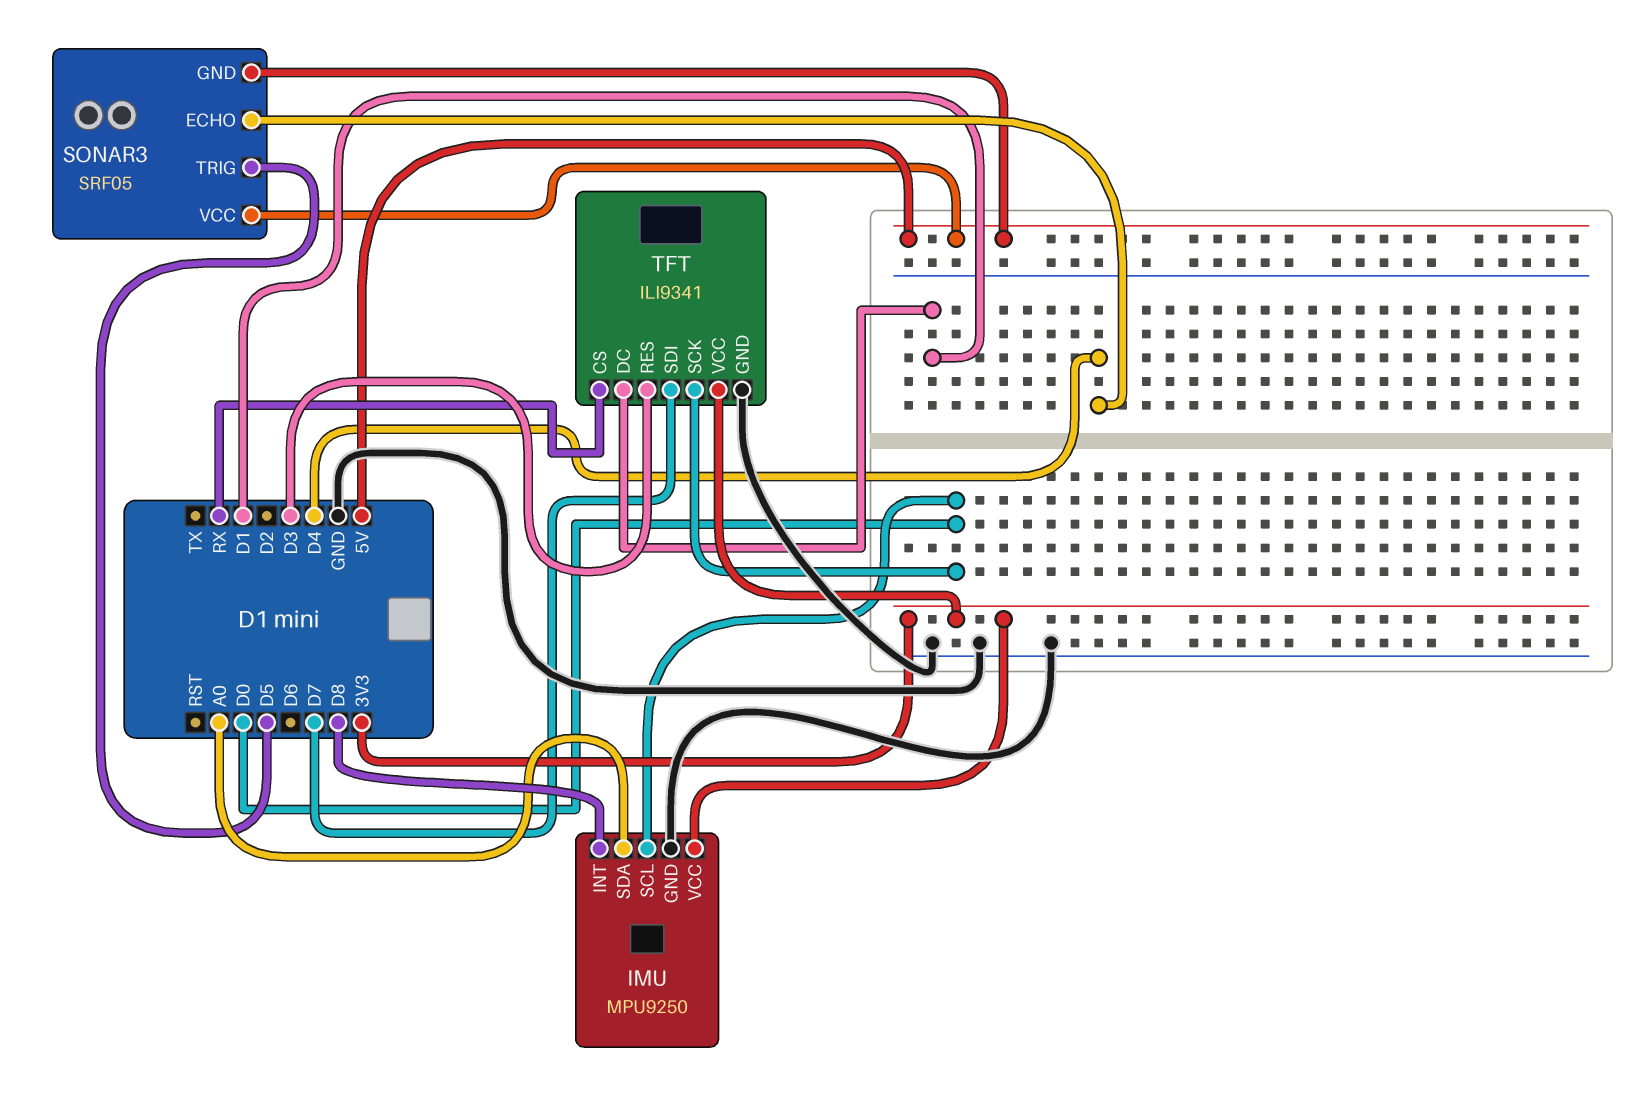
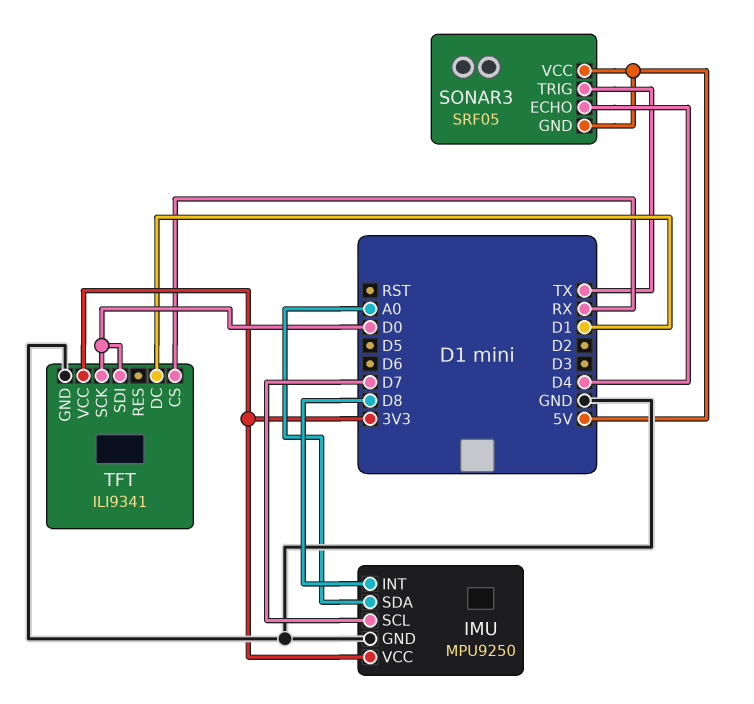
IMU pin SCL: D0 -> D7
SONAR3 pin TRIG: D5 -> TX
TFT pin RES: D3 -> none
TFT pin SDI: D7 -> D0

